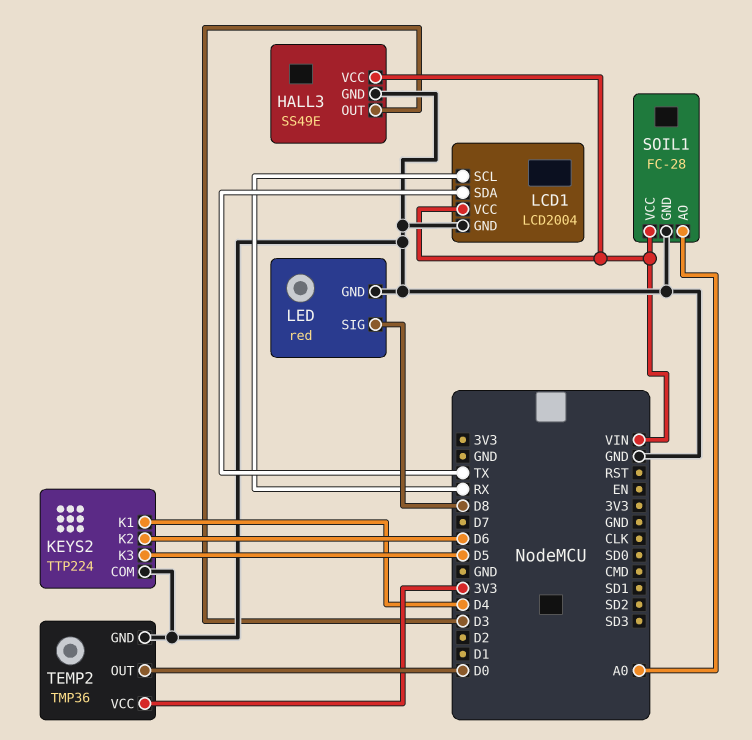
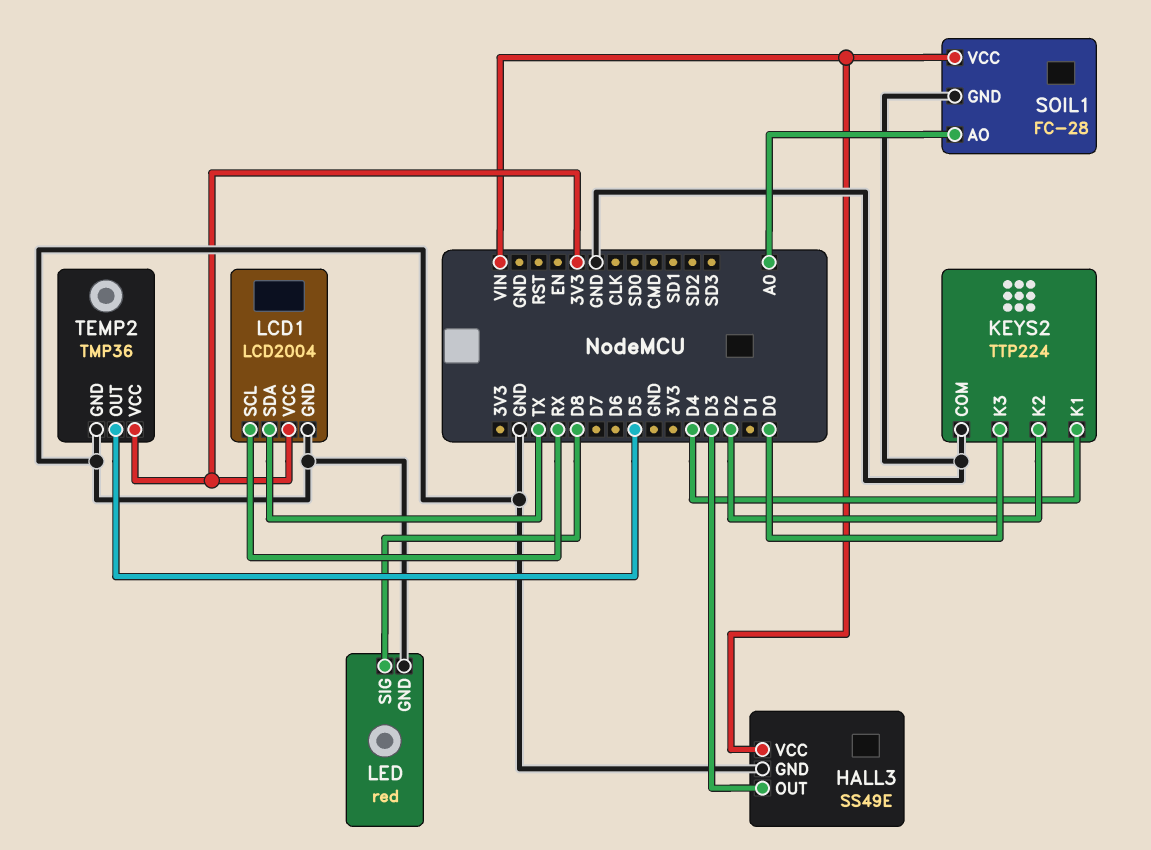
KEYS2 pin K2: D6 -> D2
KEYS2 pin K3: D5 -> D0
LCD1 pin VCC: VIN -> 3V3
TEMP2 pin OUT: D0 -> D5

